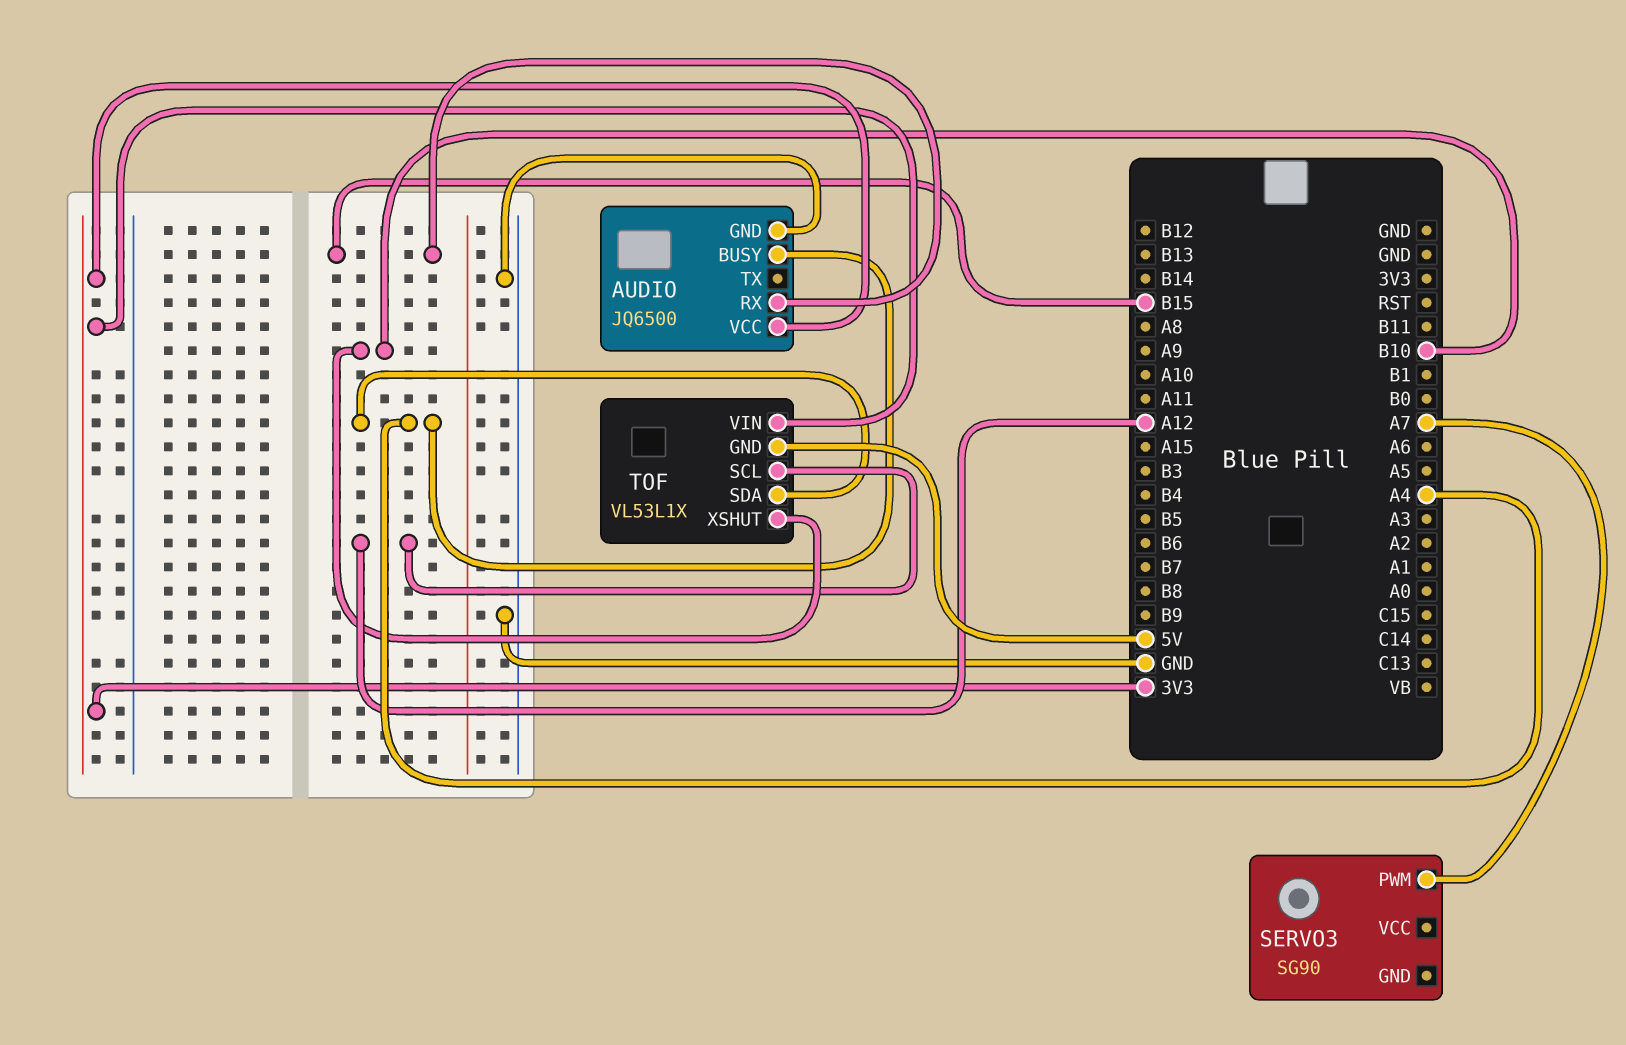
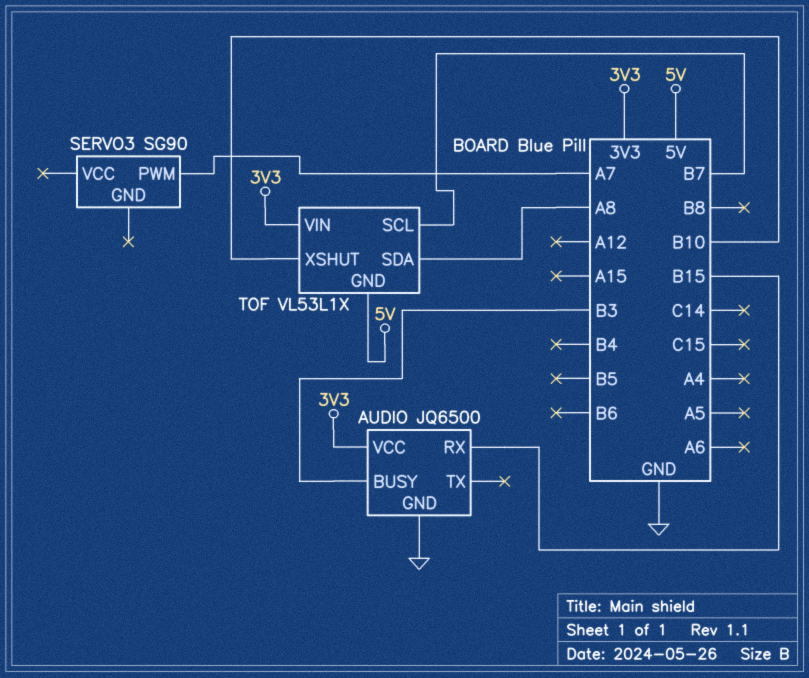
AUDIO pin BUSY: A4 -> B3
TOF pin SCL: A12 -> B7
TOF pin SDA: A4 -> A8

